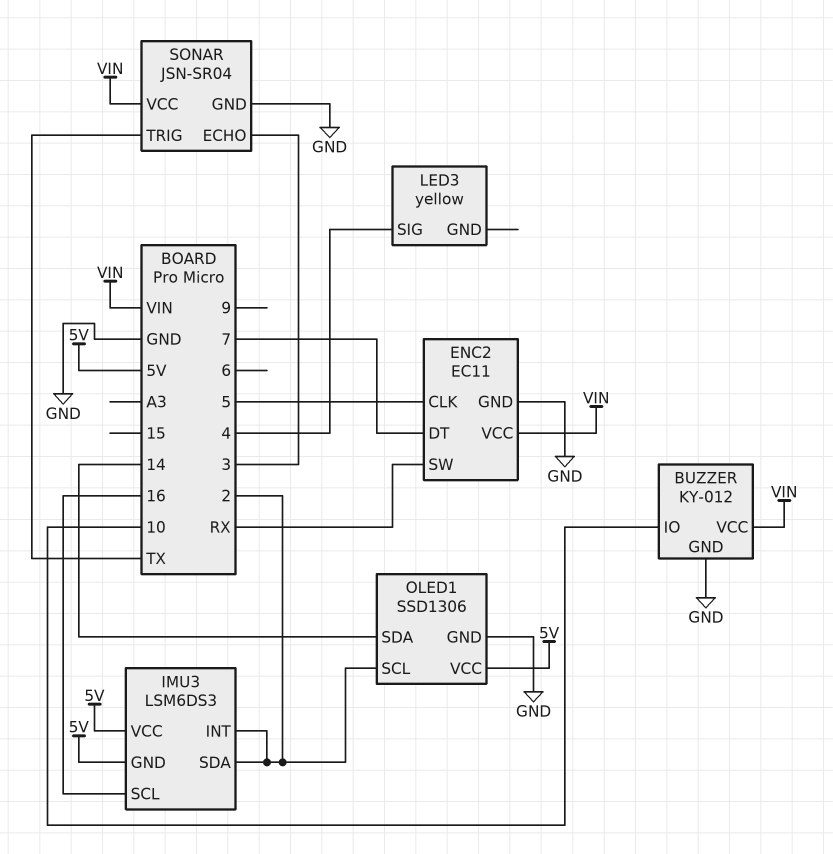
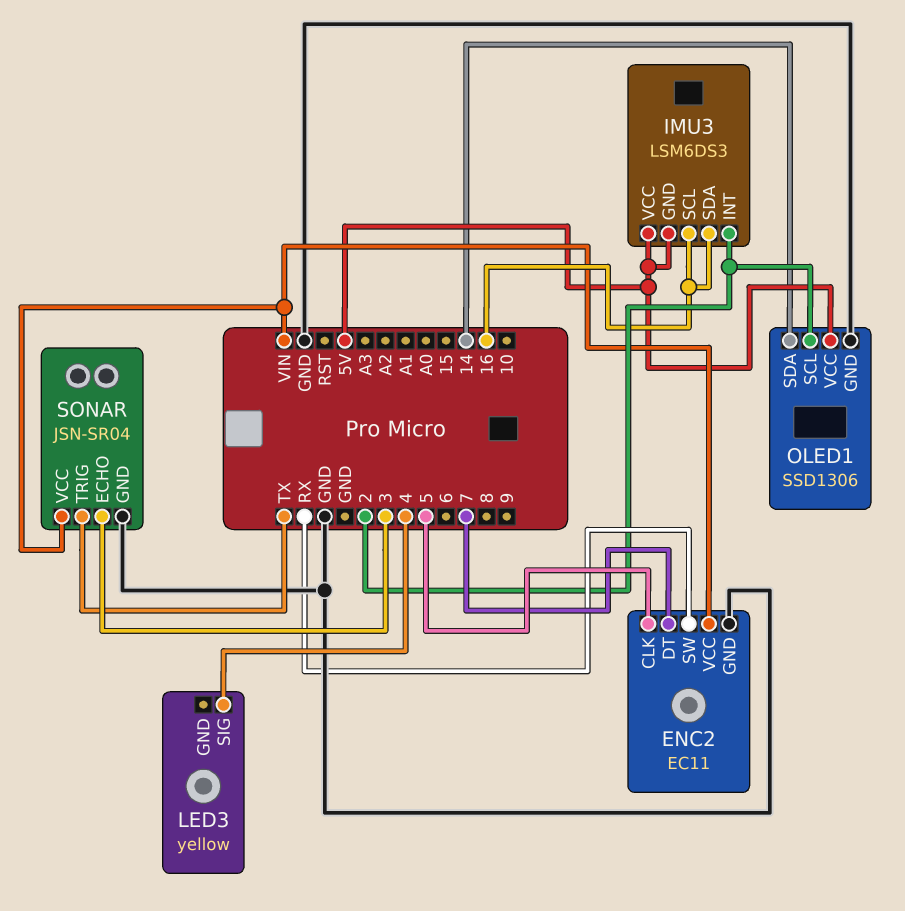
BUZZER: KY-012 -> none
BUZZER pin GND: GND -> none
BUZZER pin IO: 10 -> none
BUZZER pin VCC: VIN -> none
IMU3 pin SDA: 2 -> 16

